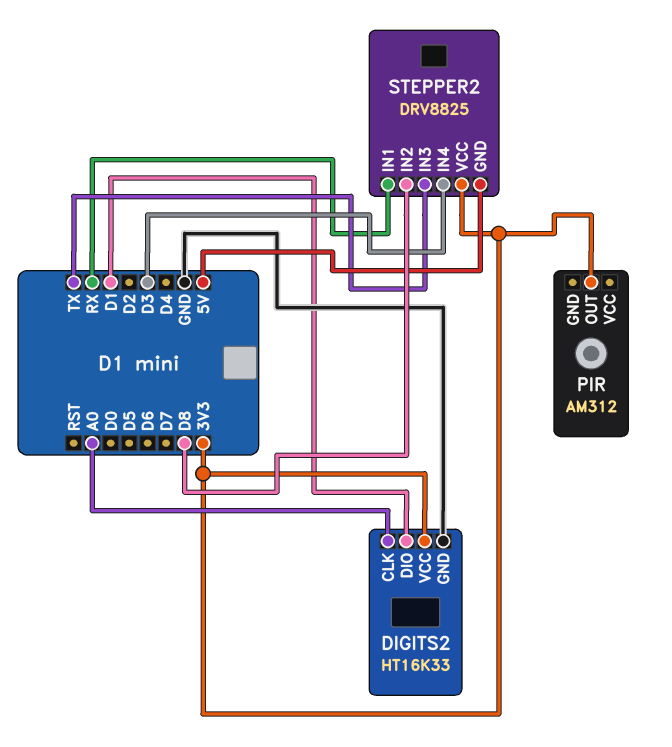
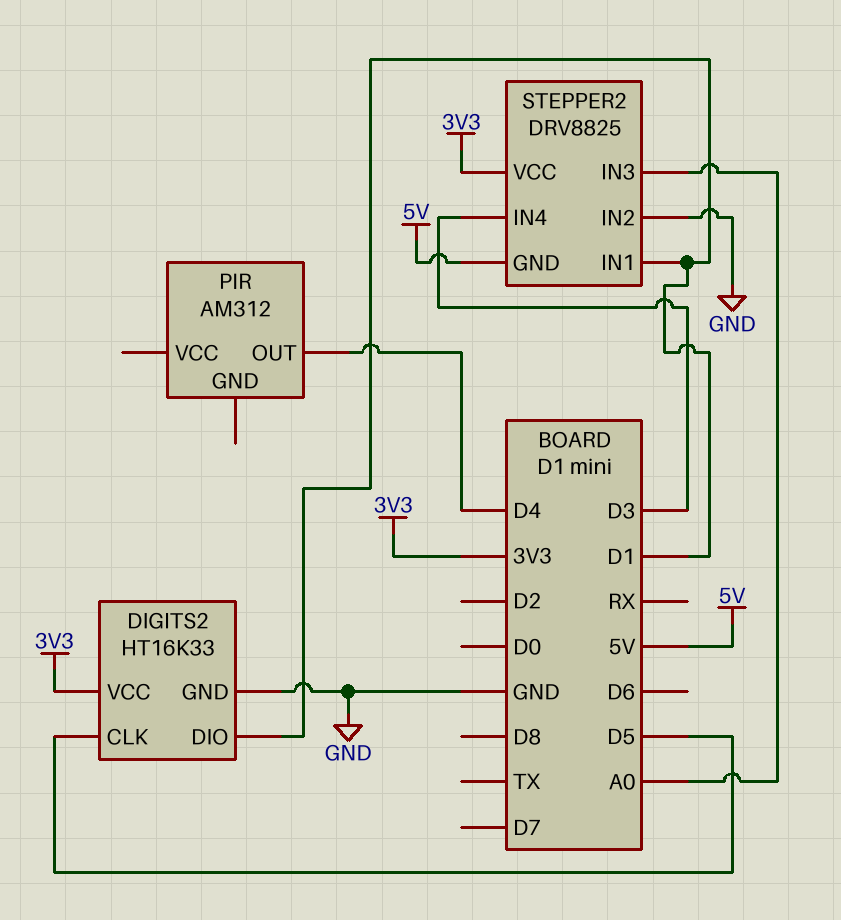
DIGITS2 pin CLK: A0 -> D5
PIR pin OUT: 3V3 -> D4
STEPPER2 pin IN1: RX -> D1
STEPPER2 pin IN2: D8 -> GND
STEPPER2 pin IN3: TX -> A0

